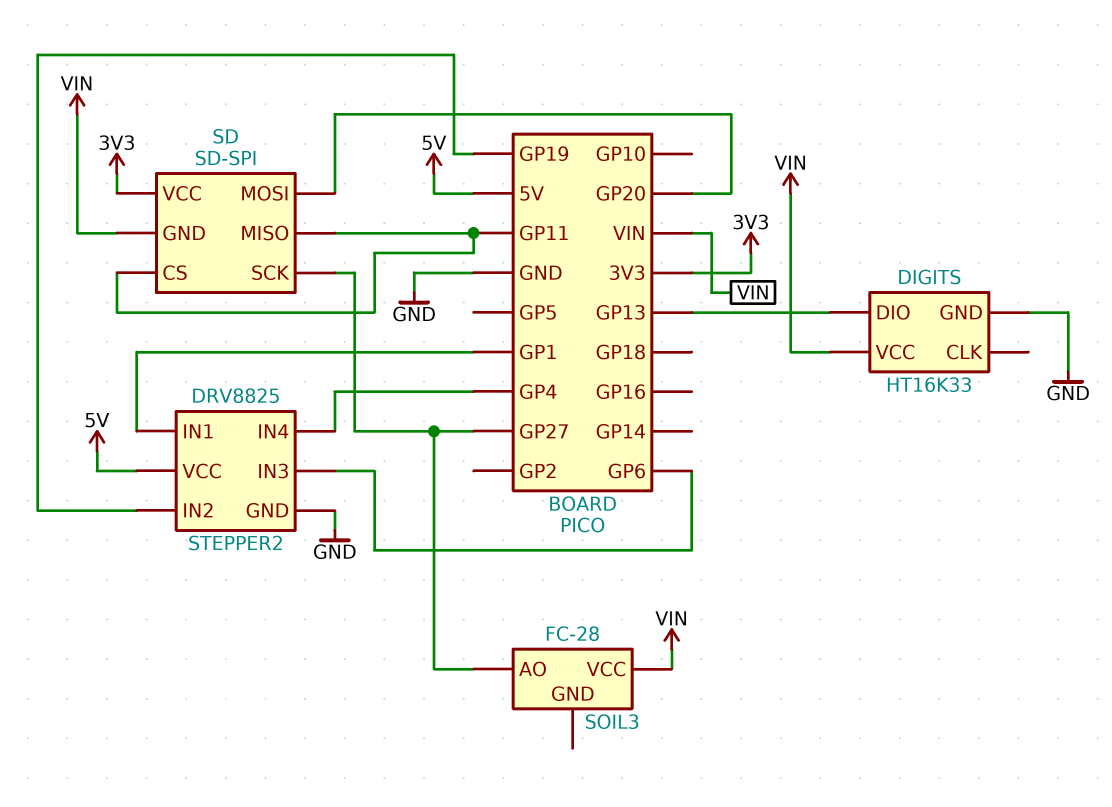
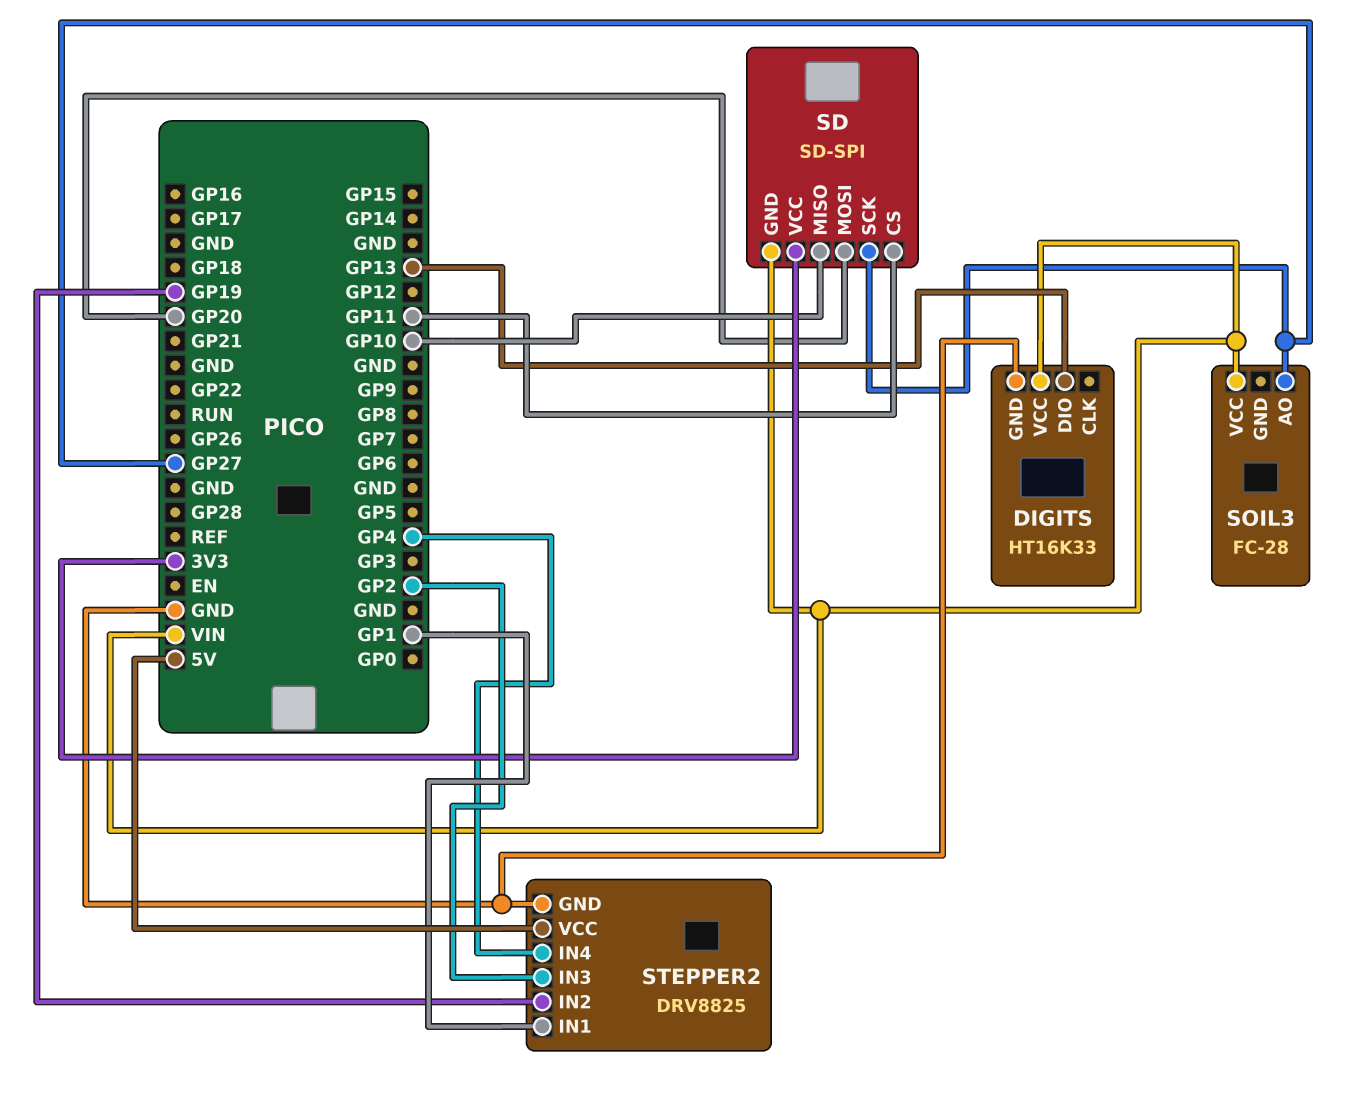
SD pin MISO: GP11 -> GP10
STEPPER2 pin IN3: GP6 -> GP2

